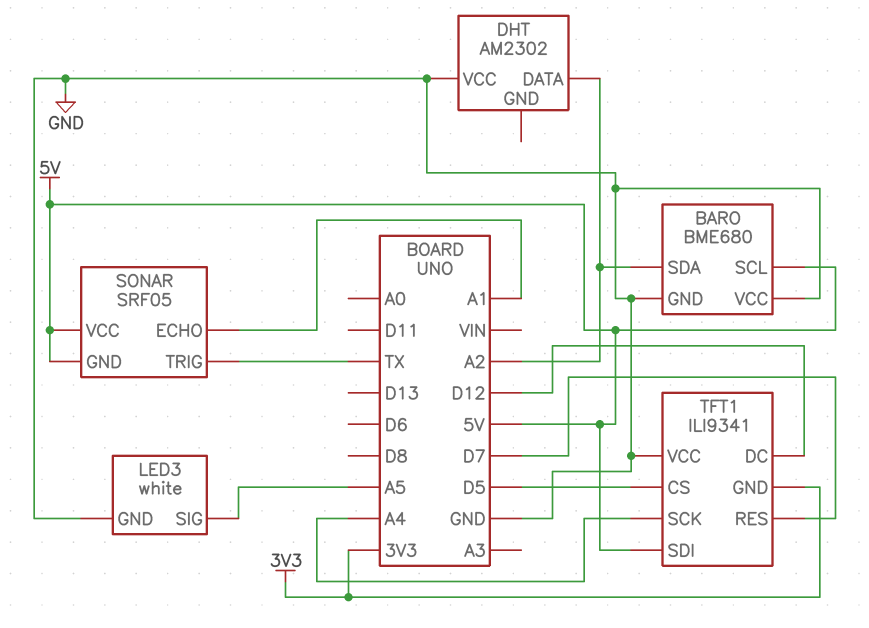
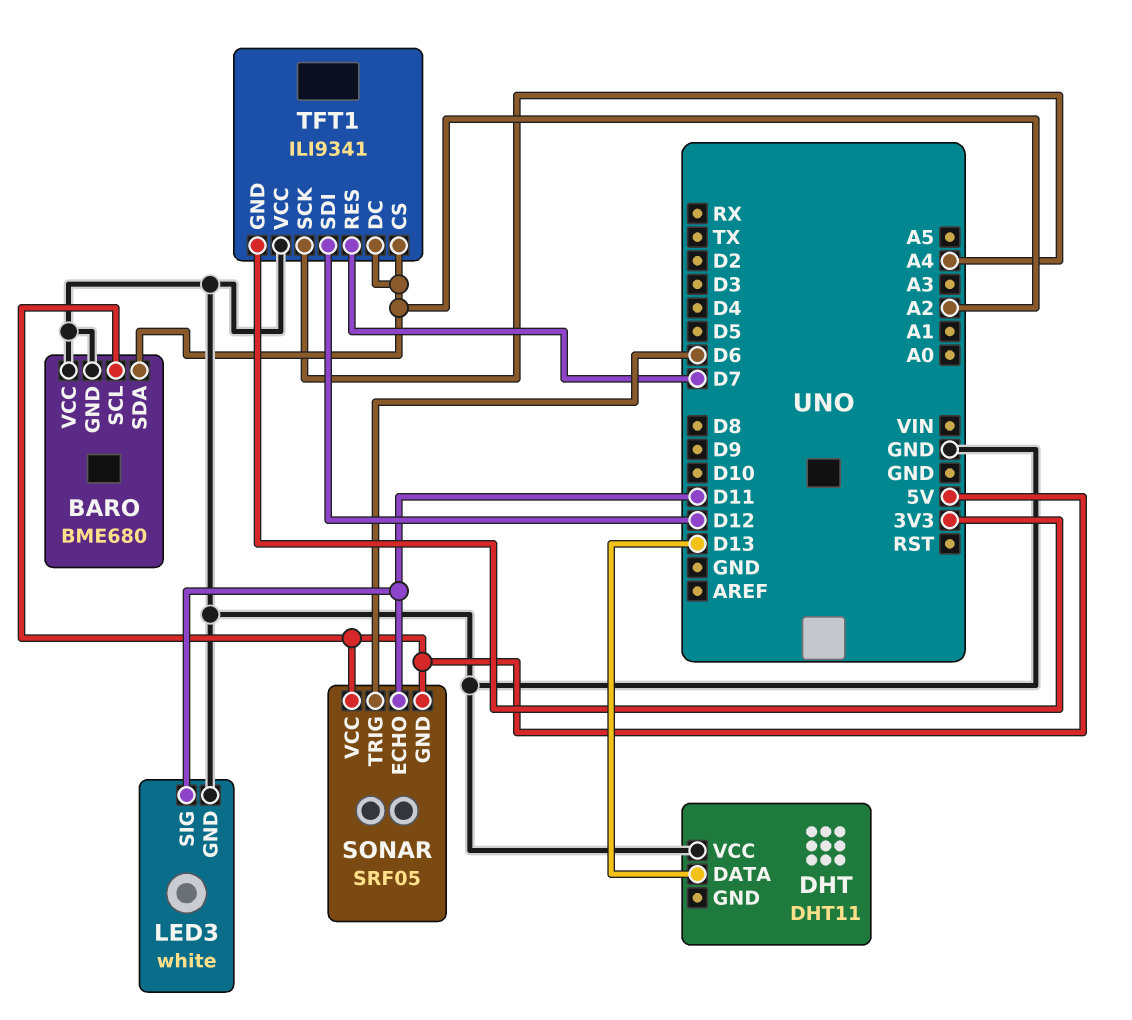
DHT: AM2302 -> DHT11
DHT pin DATA: A2 -> D13
LED3 pin SIG: A5 -> D11
SONAR pin ECHO: A1 -> D11
SONAR pin TRIG: TX -> D6
TFT1 pin CS: D5 -> A2
TFT1 pin DC: D12 -> A2
TFT1 pin SDI: 5V -> D12

